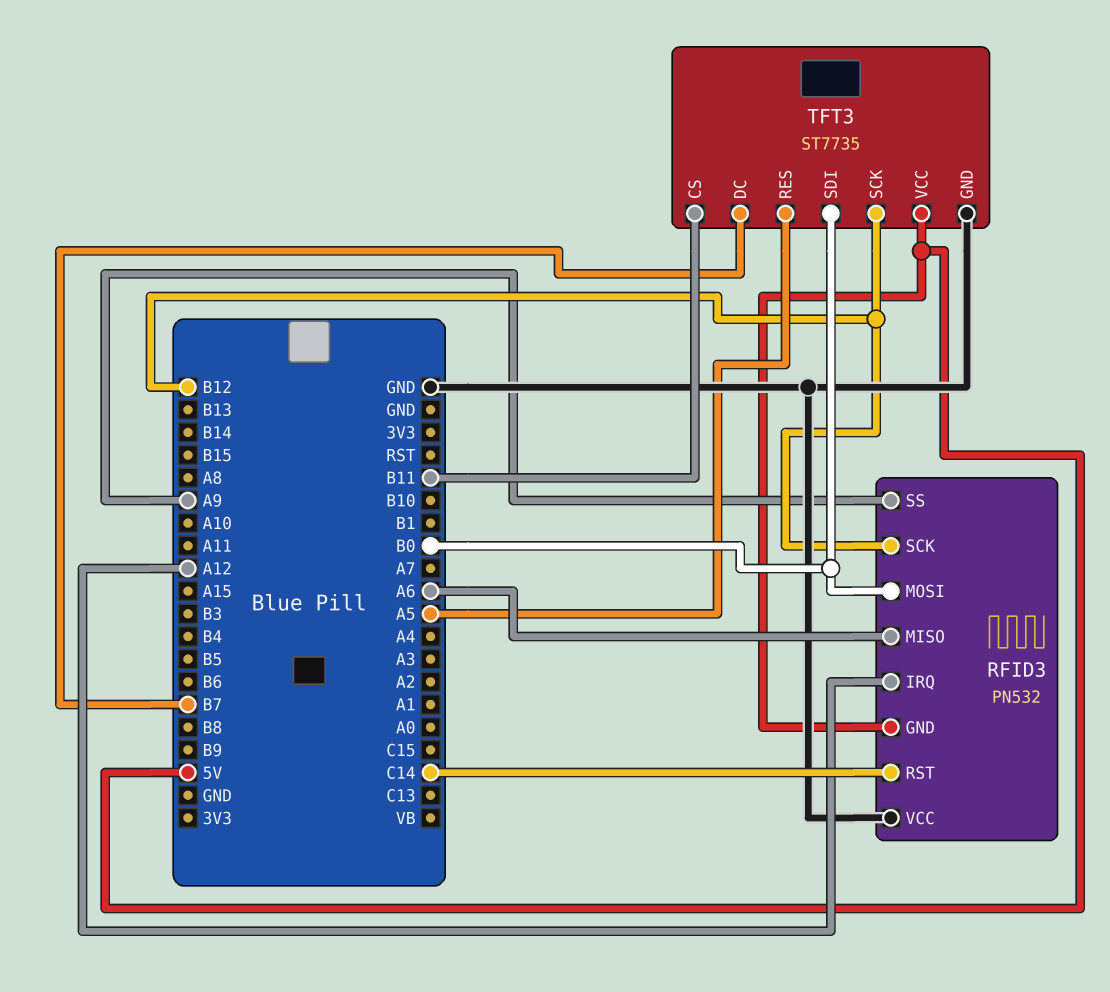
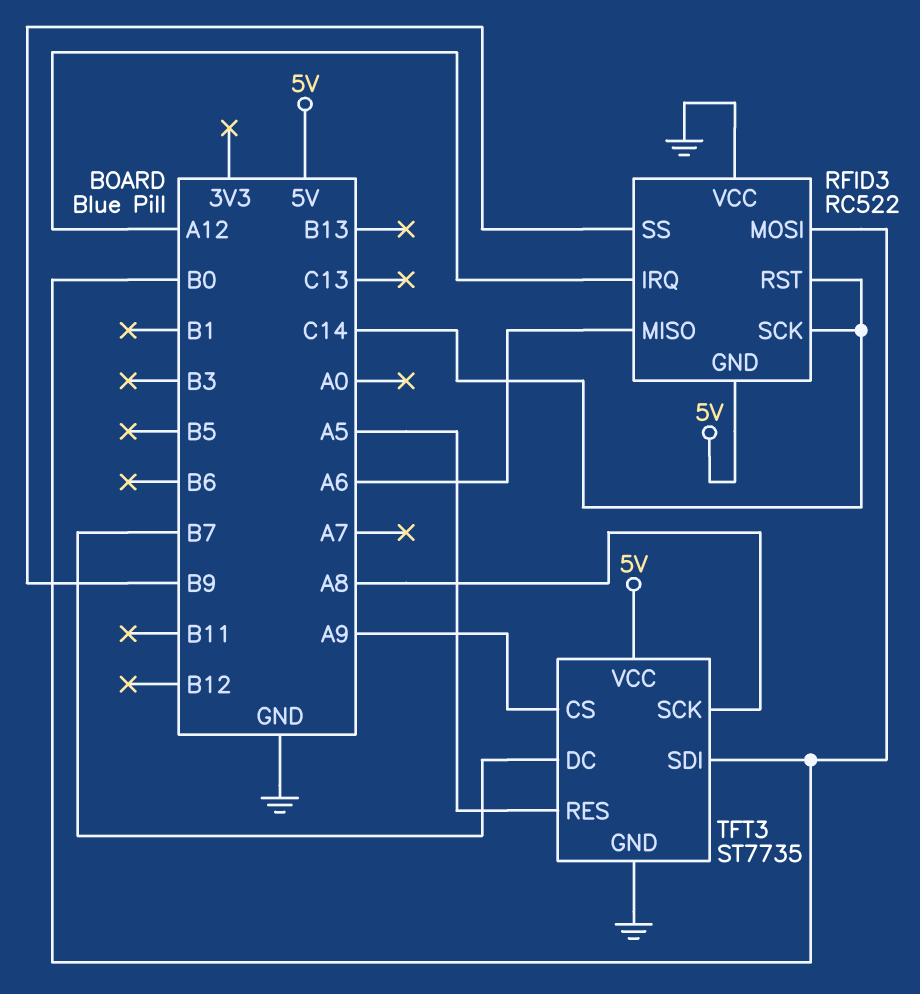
RFID3: PN532 -> RC522
RFID3 pin SCK: B12 -> C14
RFID3 pin SS: A9 -> B9
TFT3 pin CS: B11 -> A9
TFT3 pin SCK: B12 -> A8

